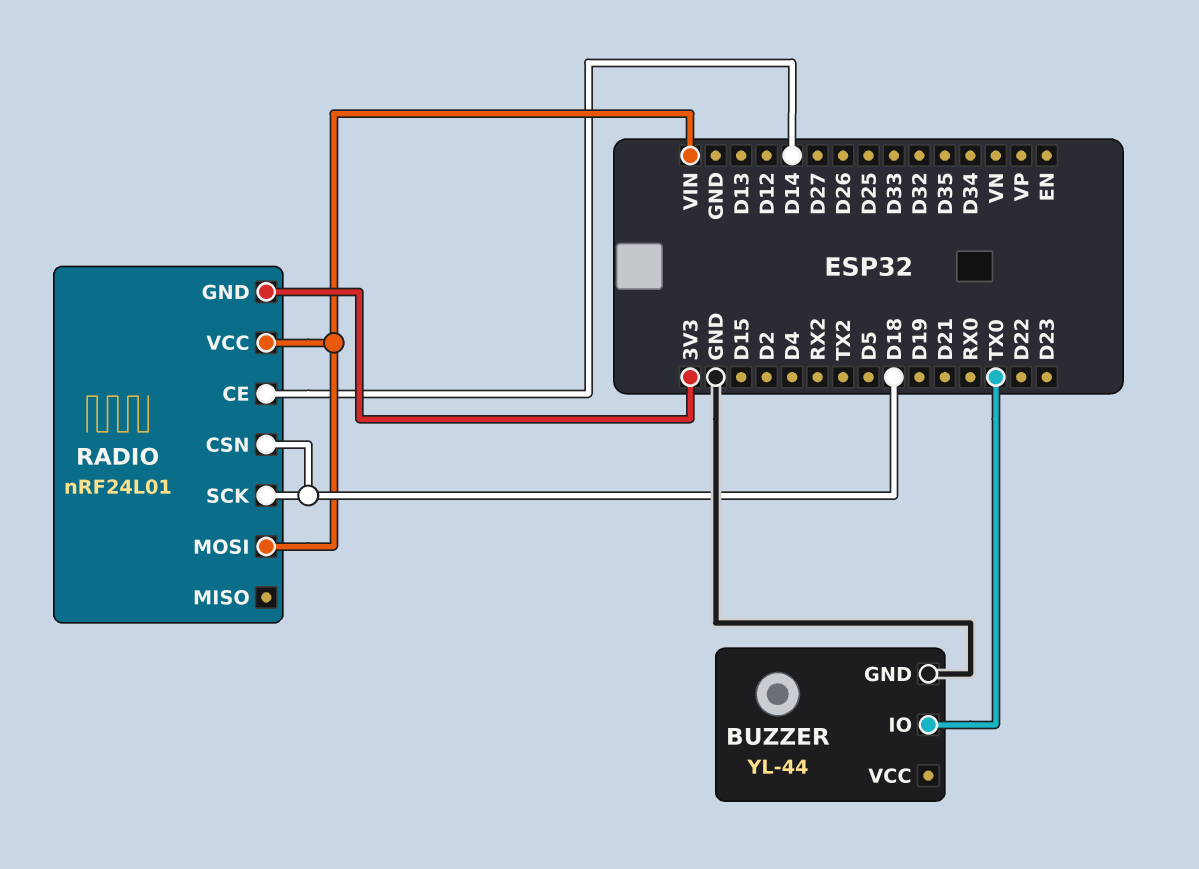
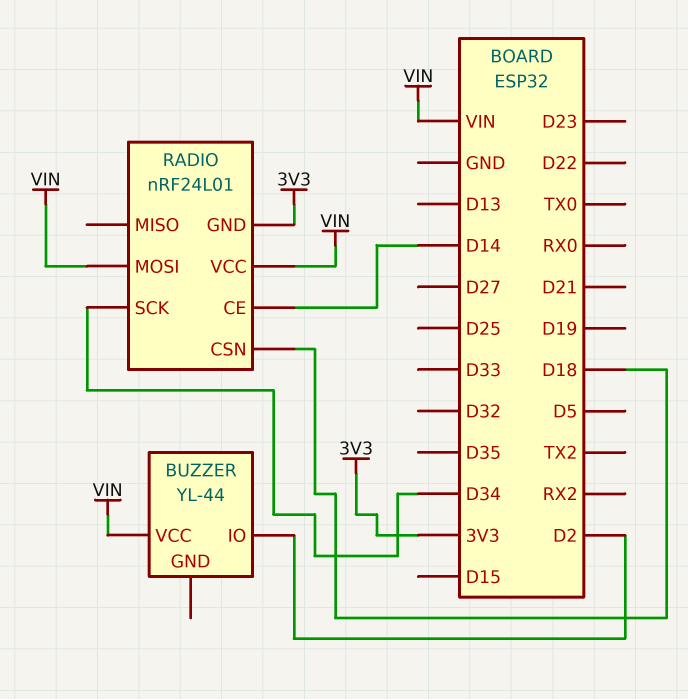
BUZZER pin GND: GND -> none
BUZZER pin IO: TX0 -> D2
BUZZER pin VCC: none -> VIN
RADIO pin SCK: D18 -> D34

